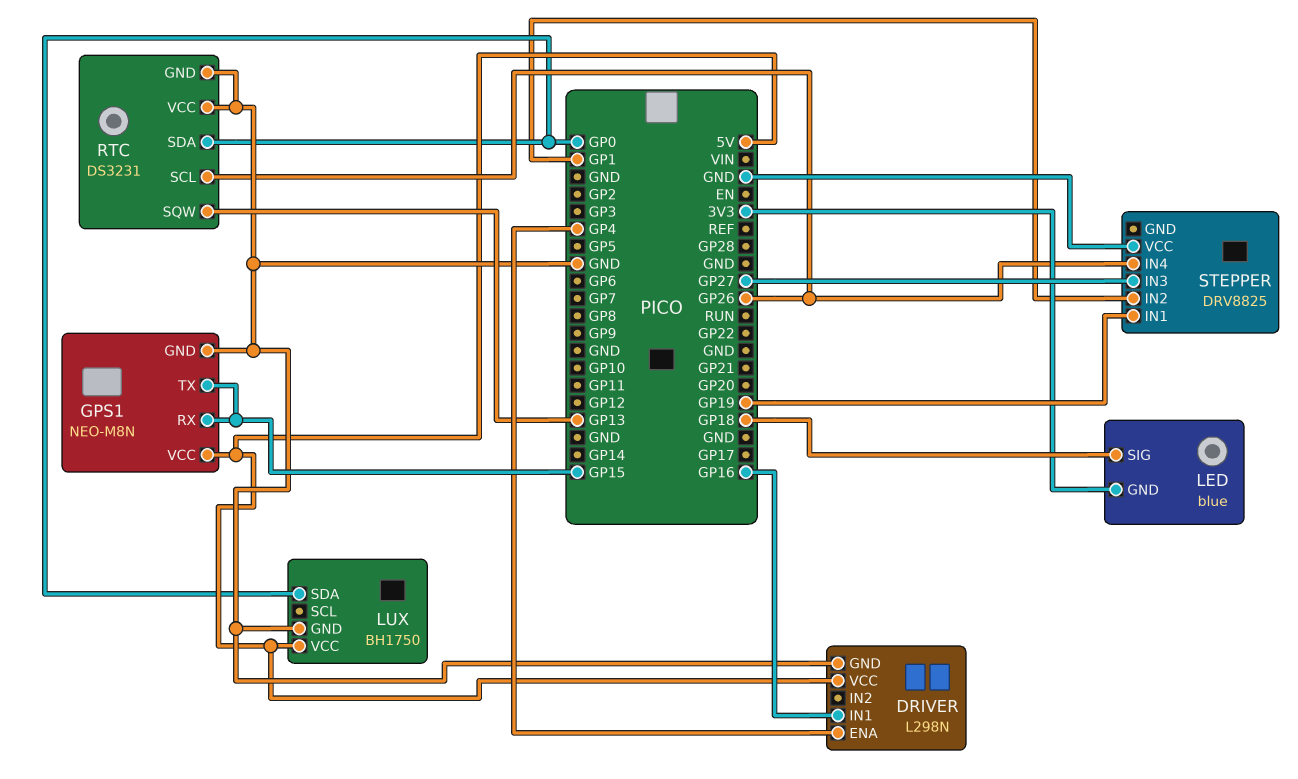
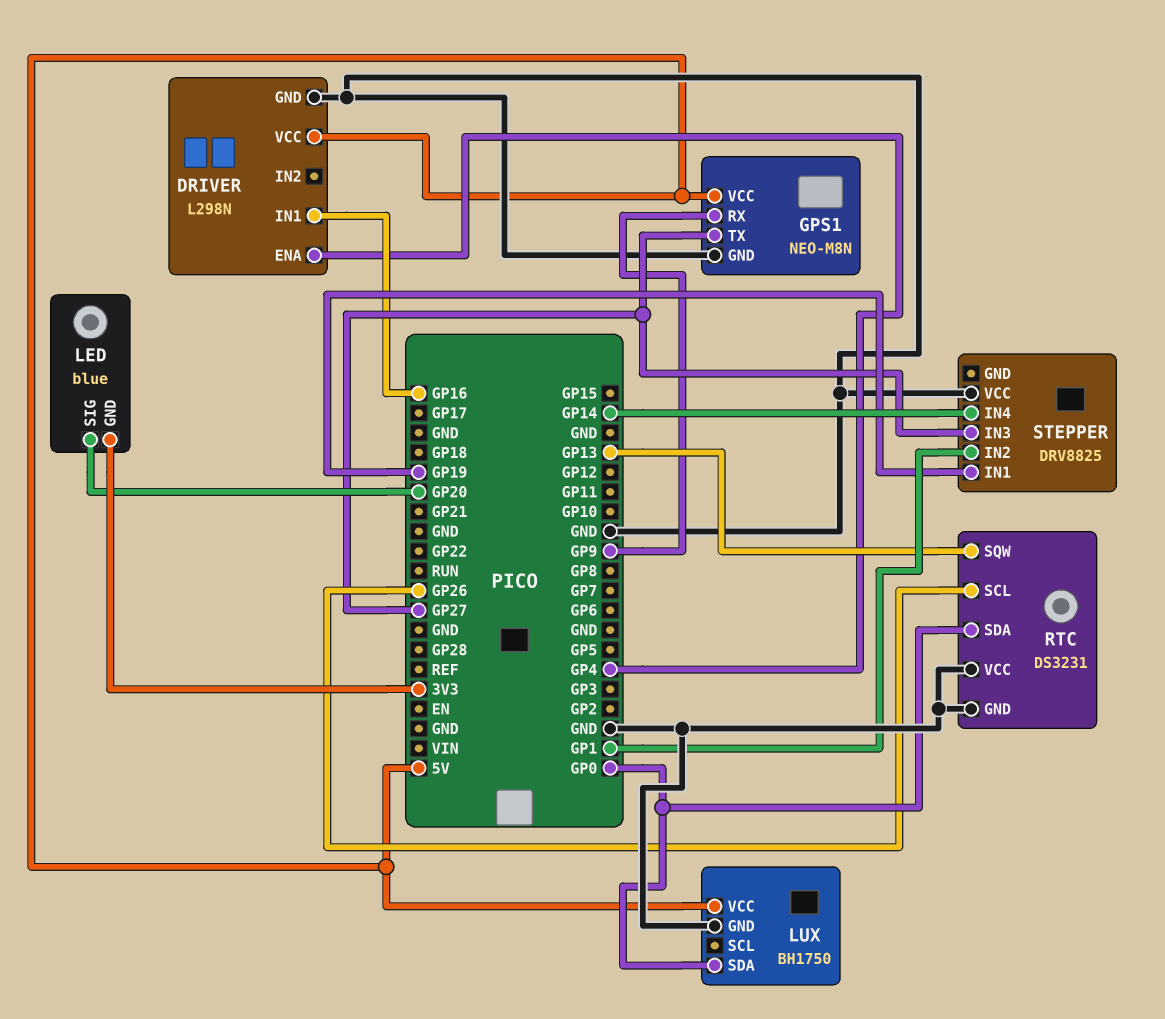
GPS1 pin RX: GP15 -> GP9
GPS1 pin TX: GP15 -> GP27
LED pin SIG: GP18 -> GP20
STEPPER pin IN4: GP26 -> GP14

